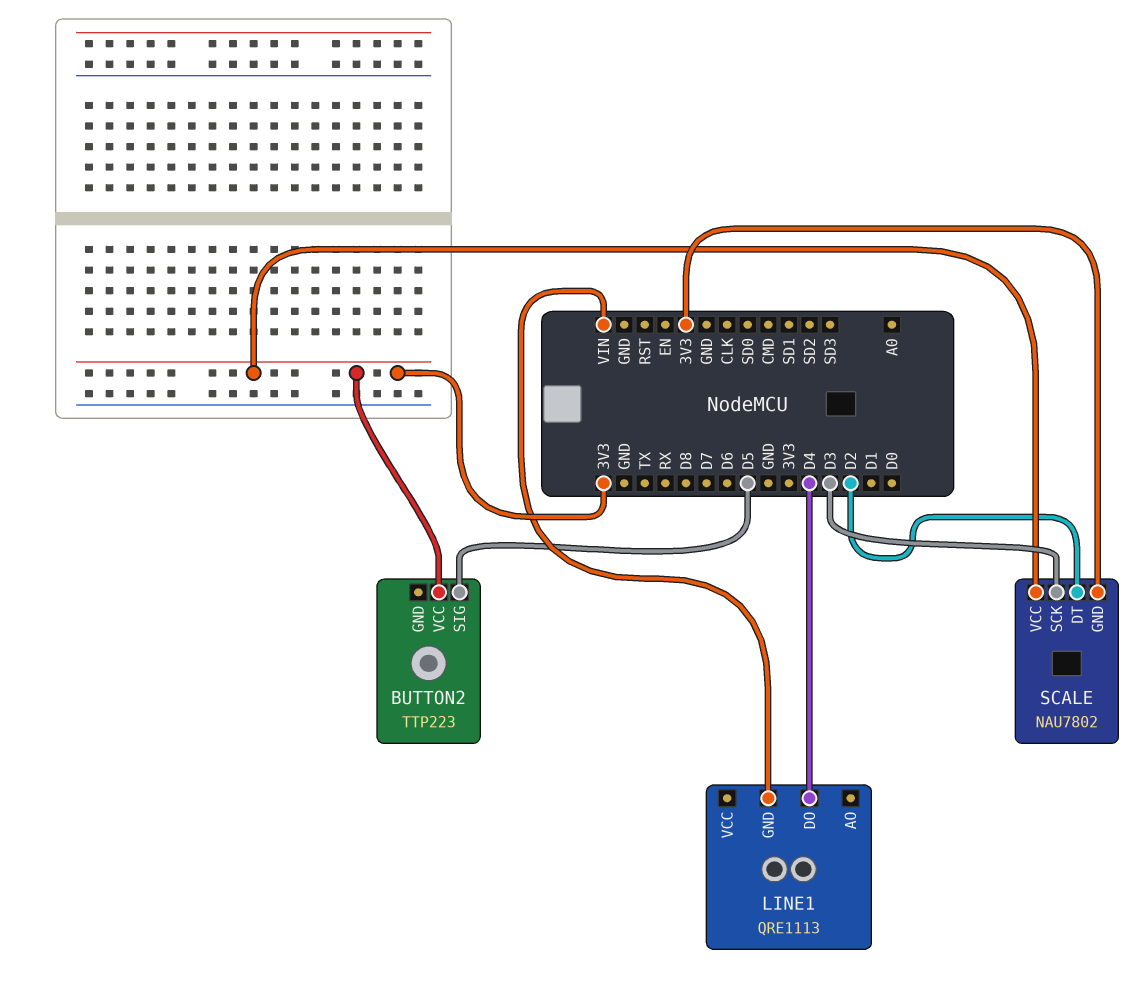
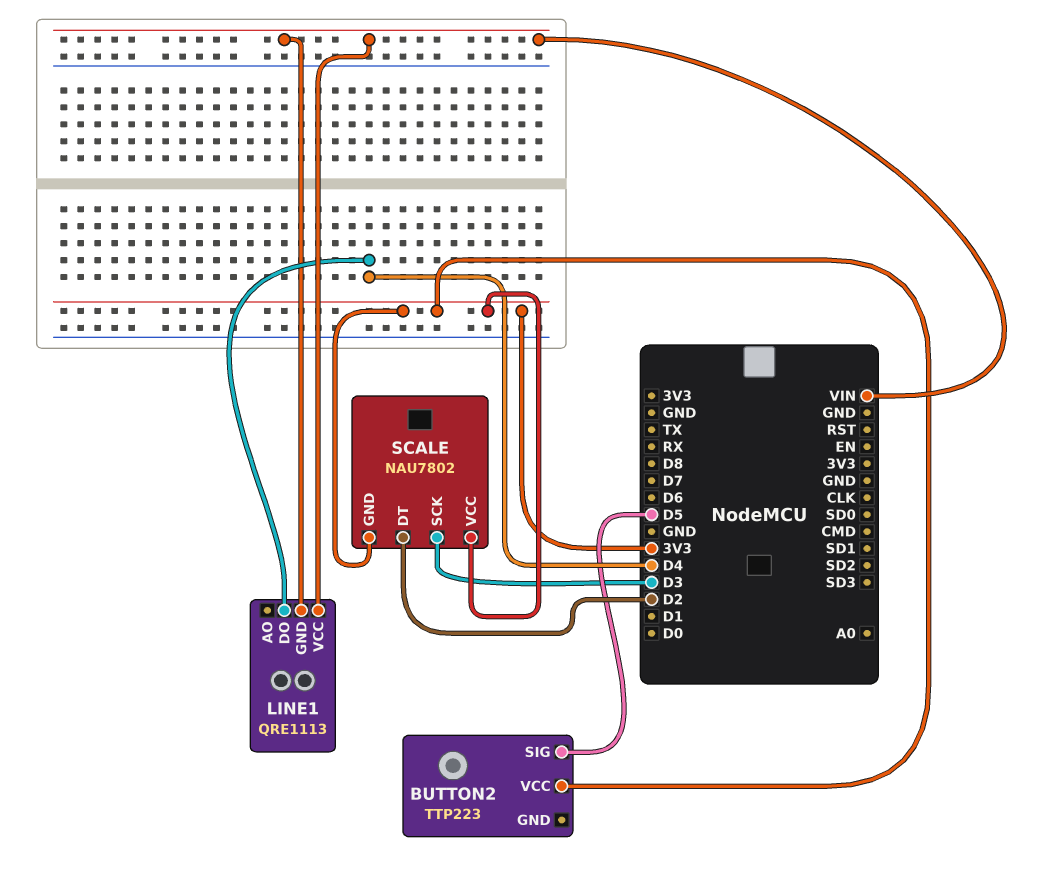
LINE1 pin VCC: none -> VIN

